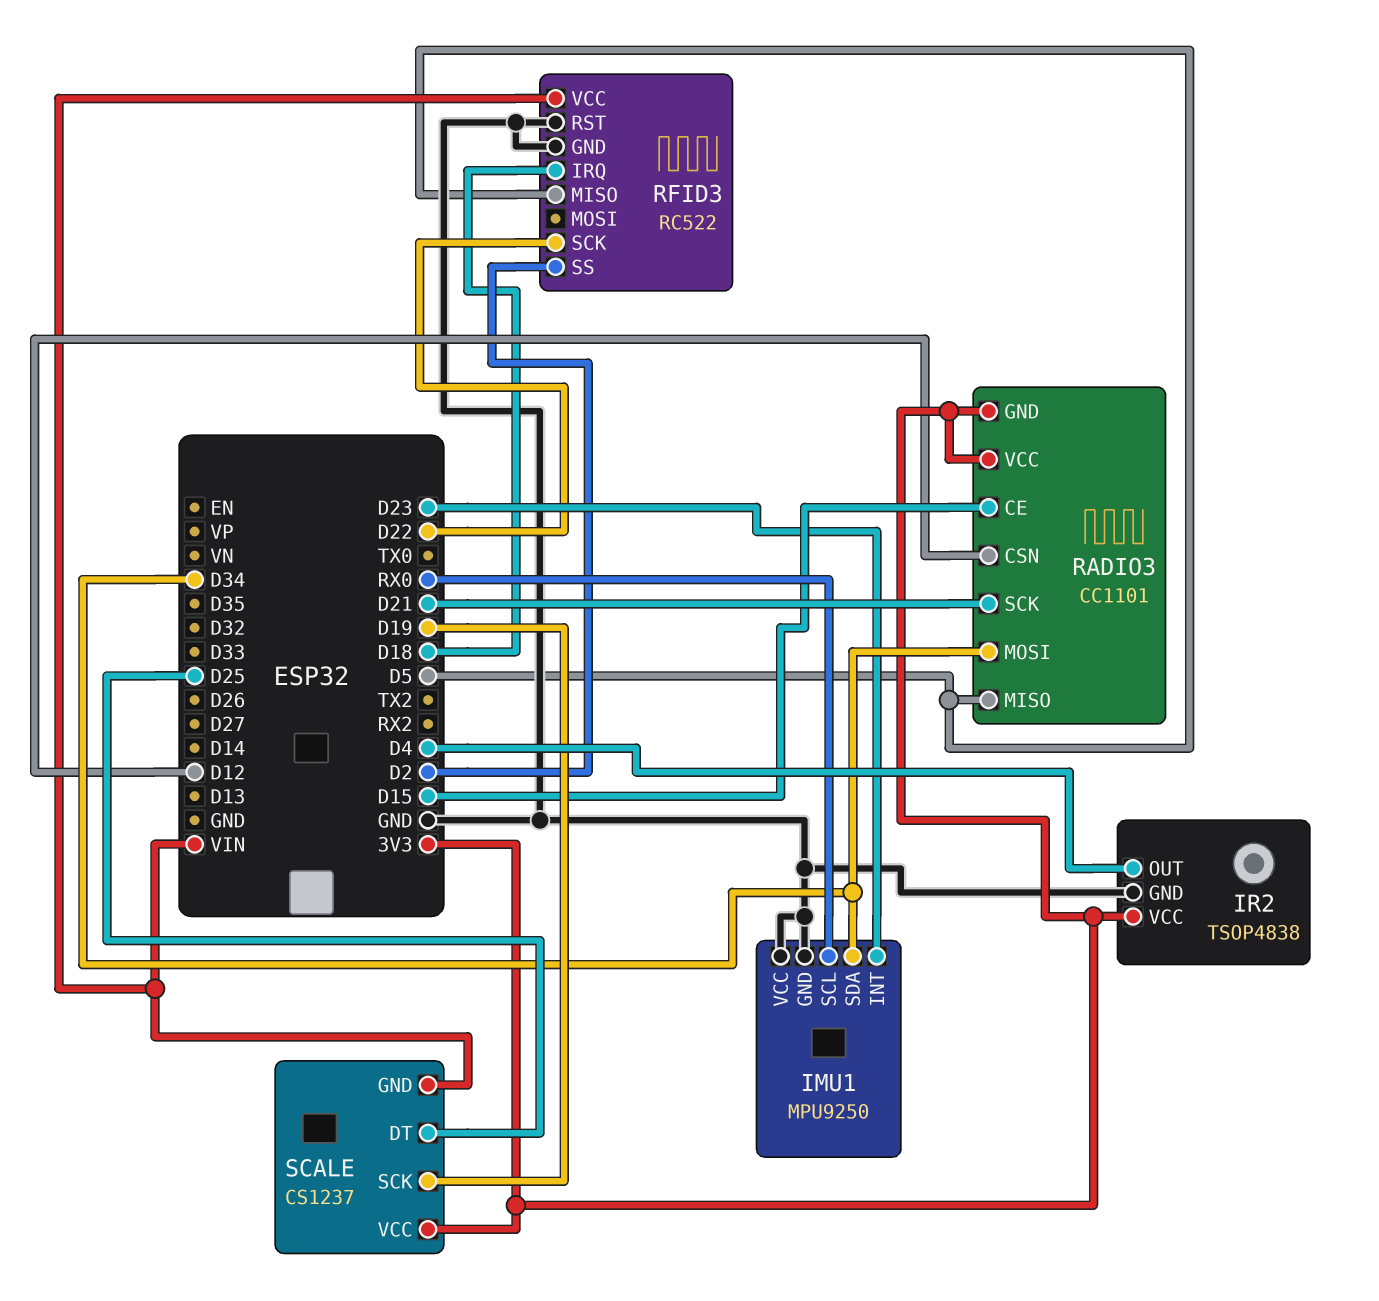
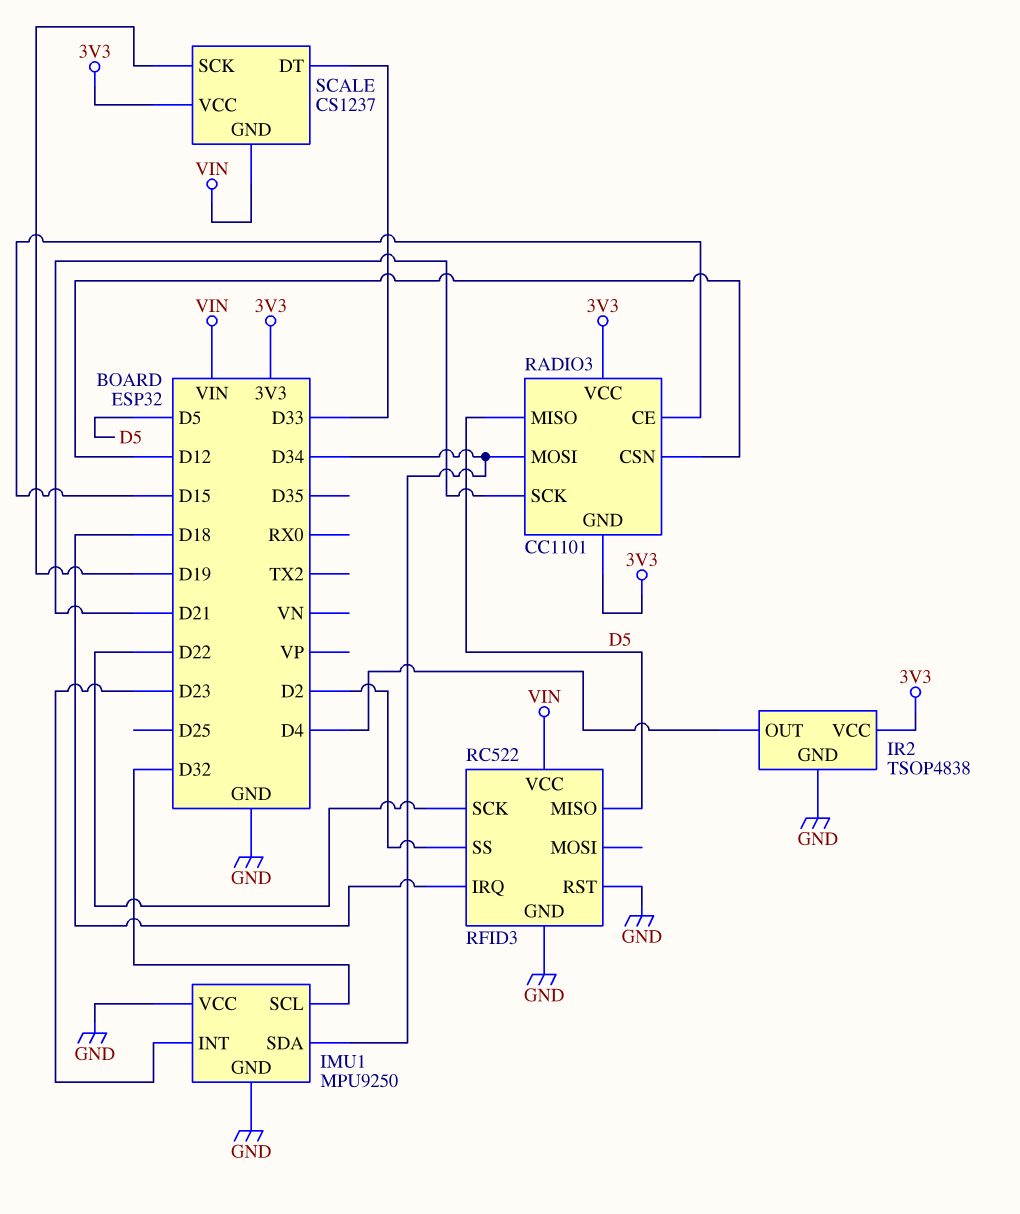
IMU1 pin SCL: RX0 -> D32
SCALE pin DT: D25 -> D33

